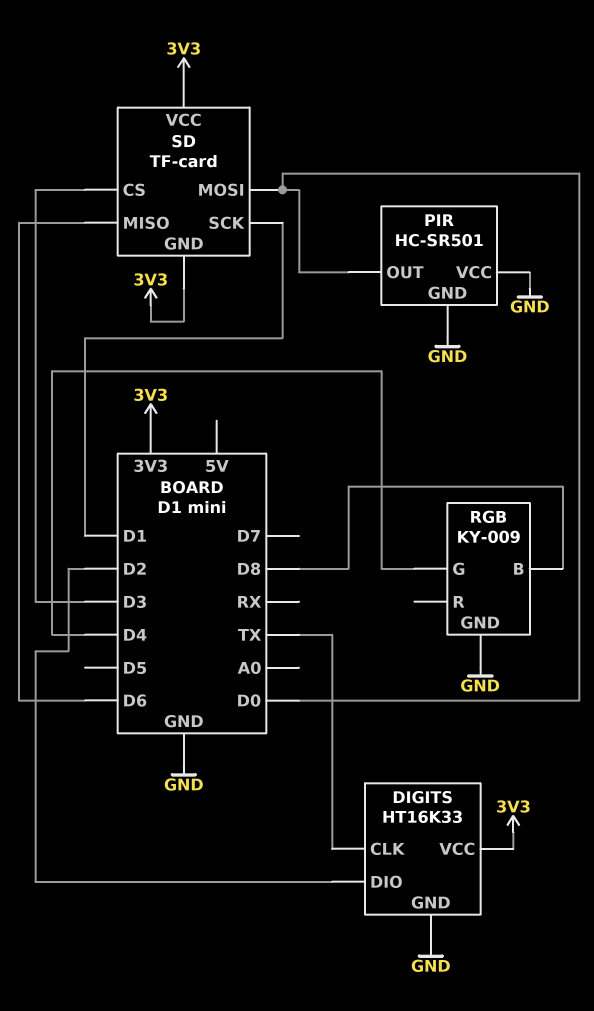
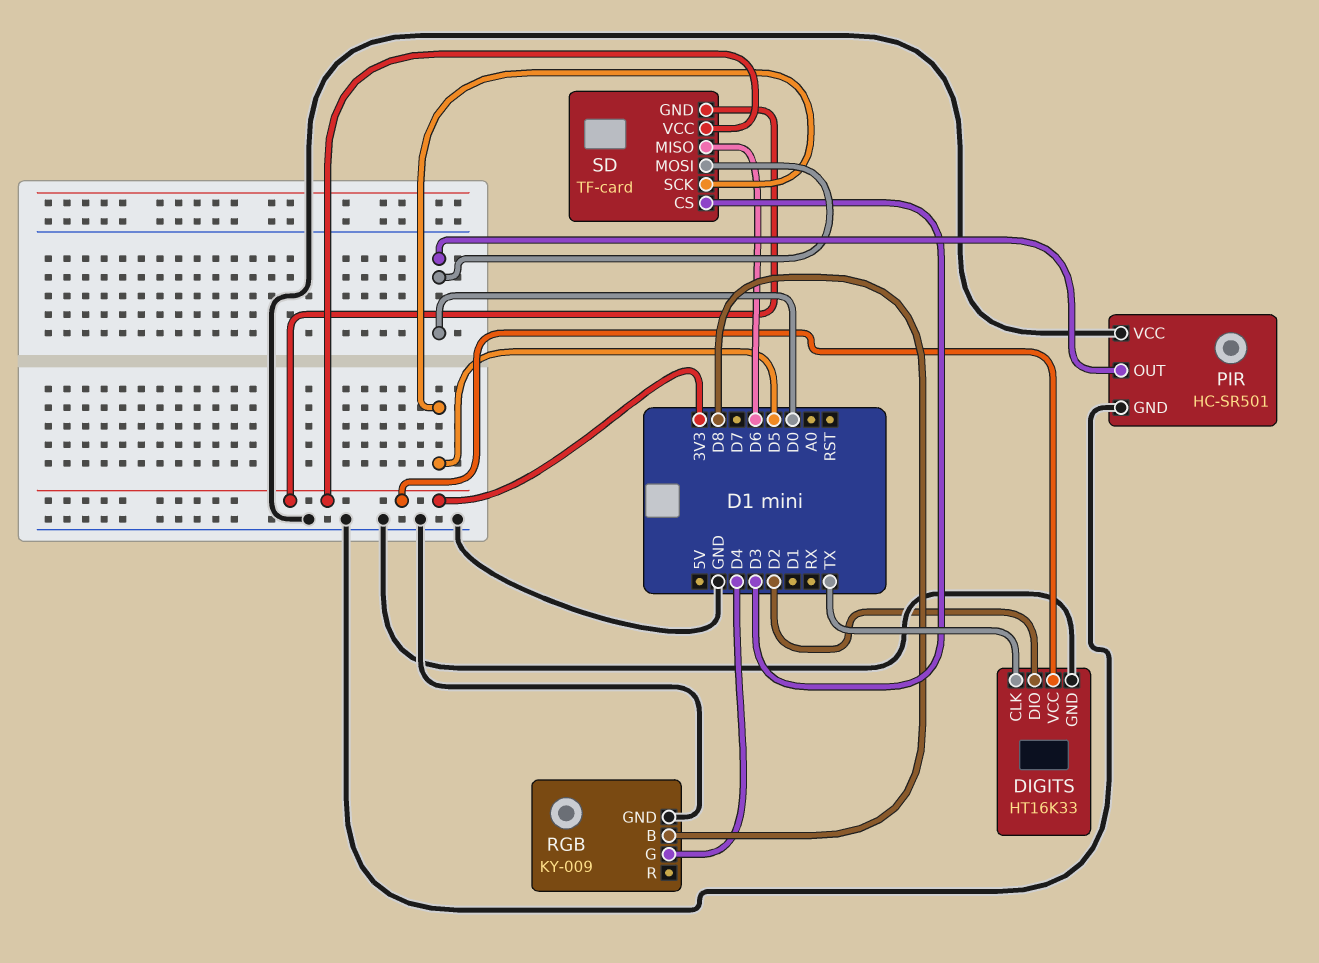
SD pin SCK: D1 -> D5

